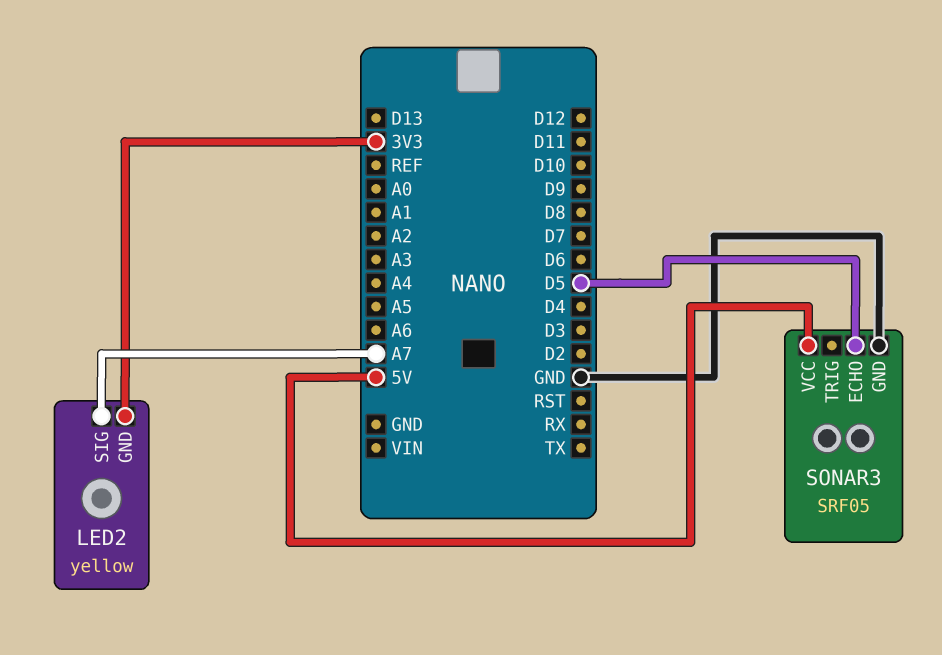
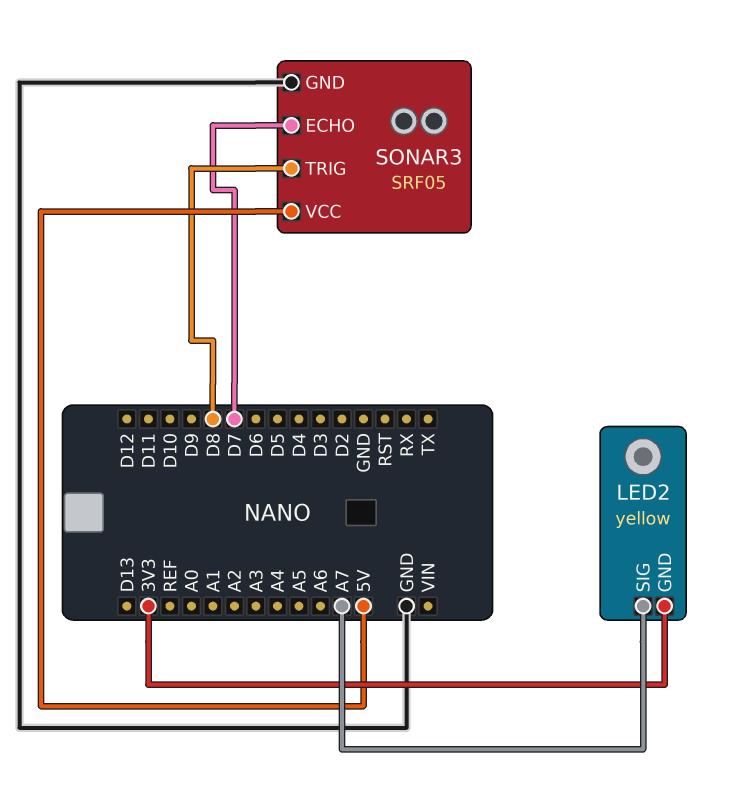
SONAR3 pin ECHO: D5 -> D7
SONAR3 pin TRIG: none -> D8

